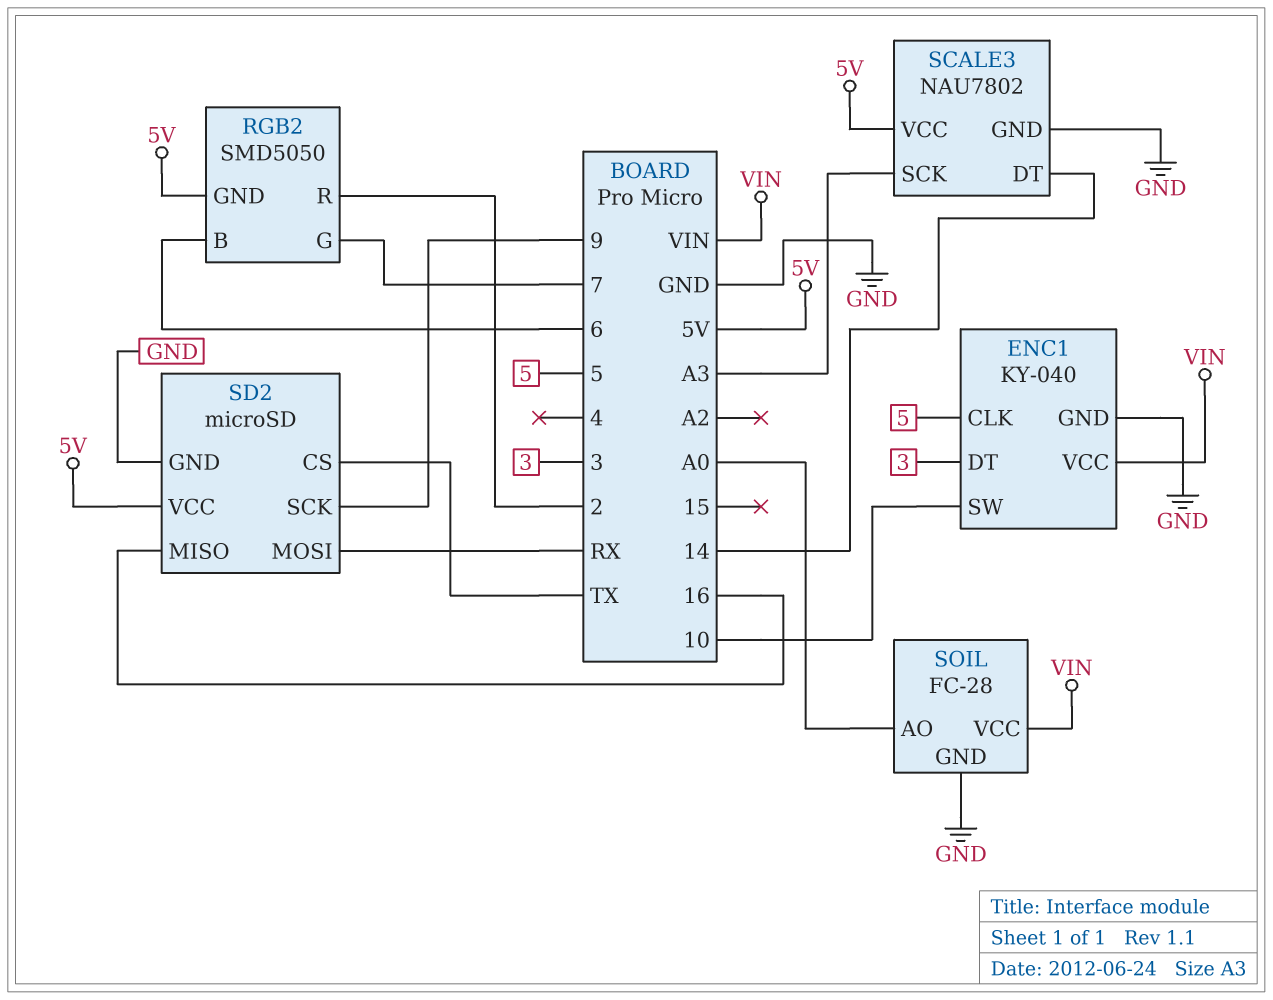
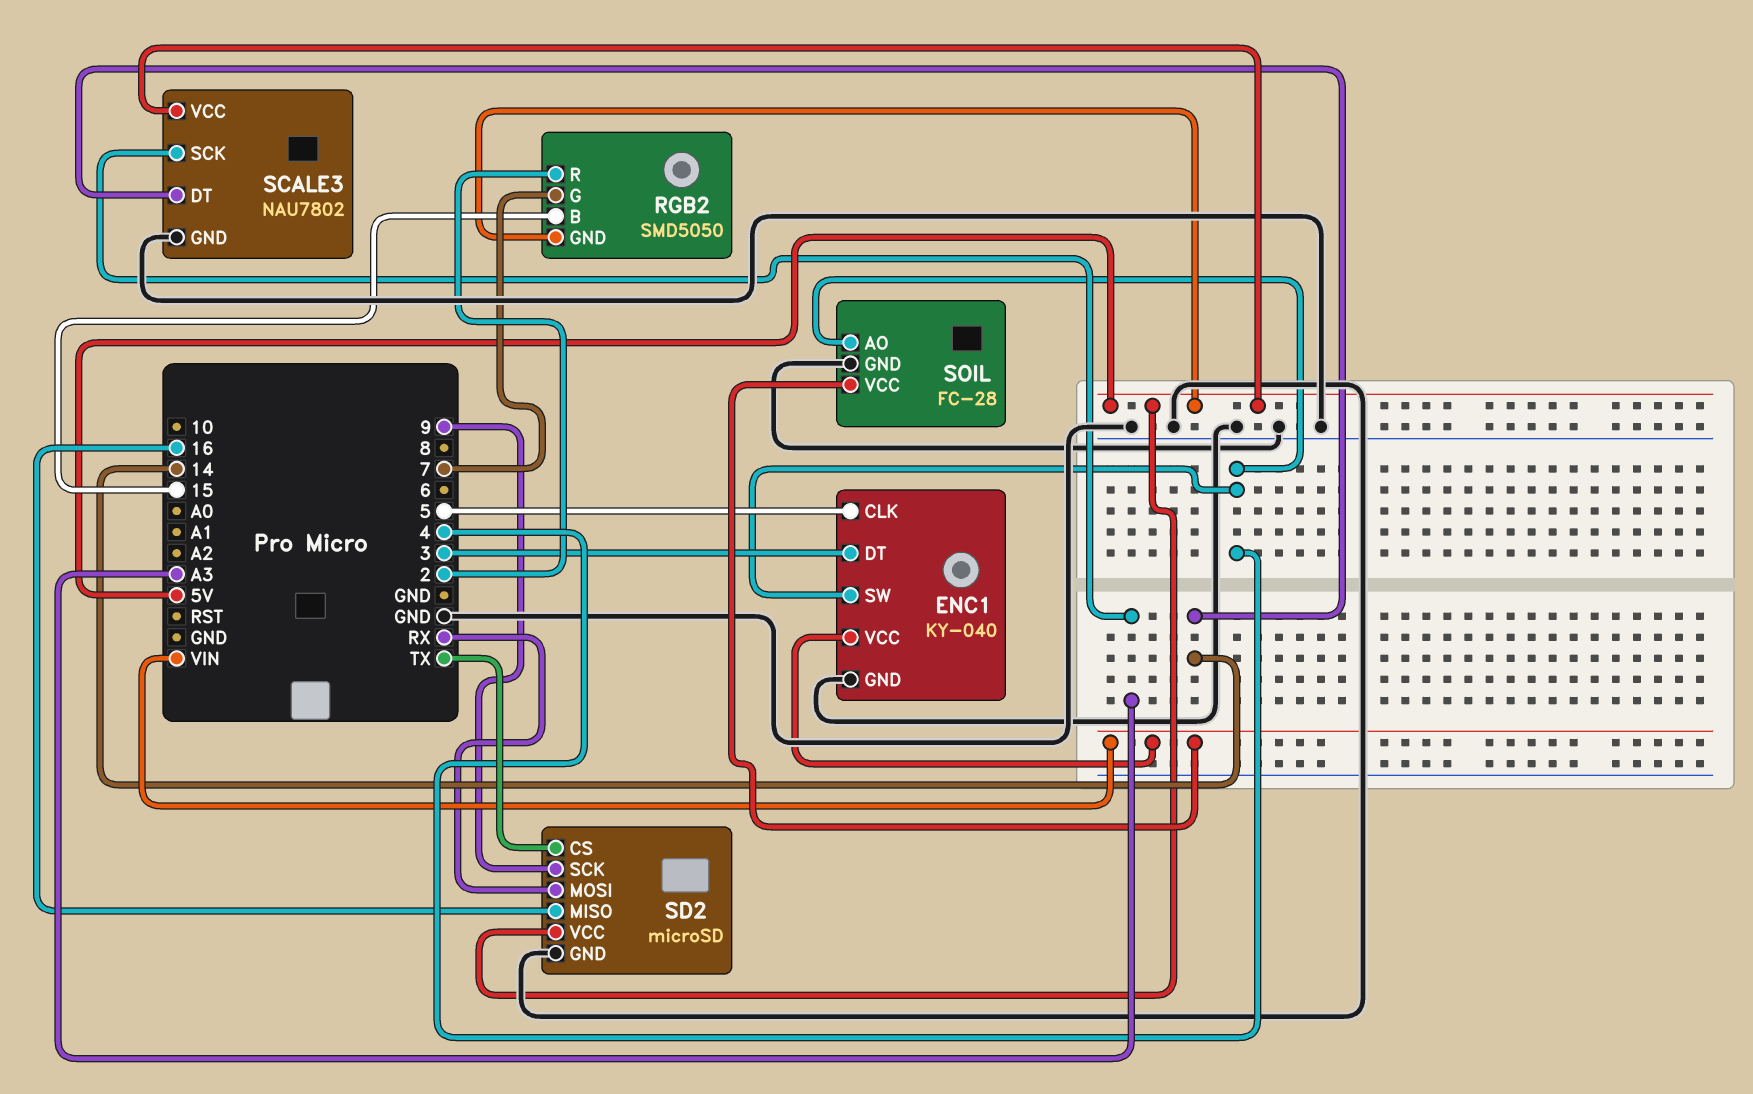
ENC1 pin SW: 10 -> 4
RGB2 pin B: 6 -> 15
SOIL pin AO: A0 -> 4

